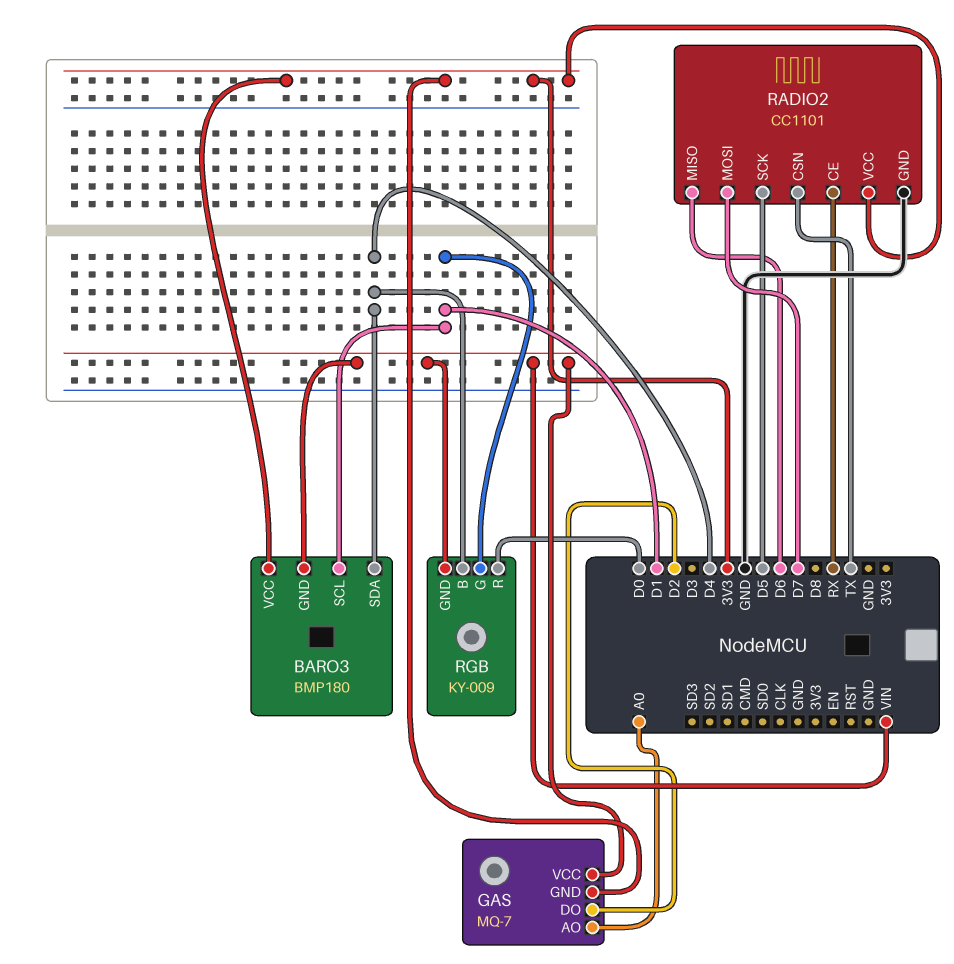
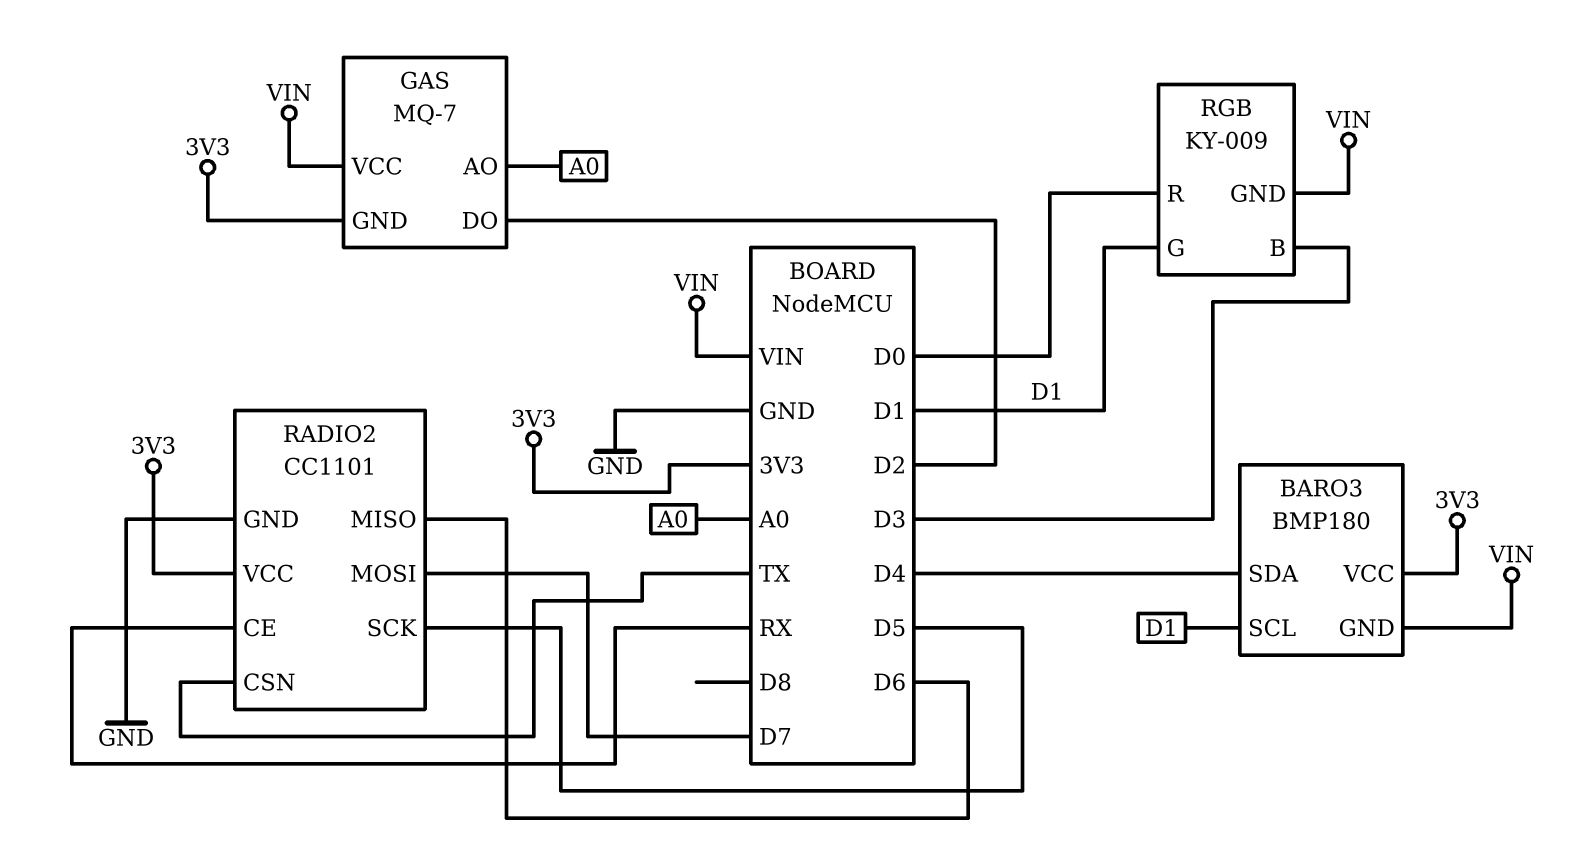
RGB pin B: D4 -> D3

